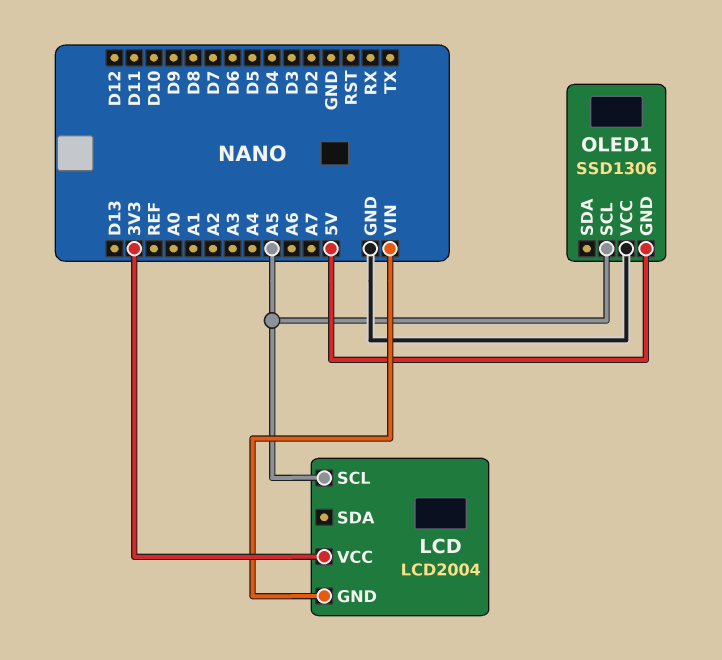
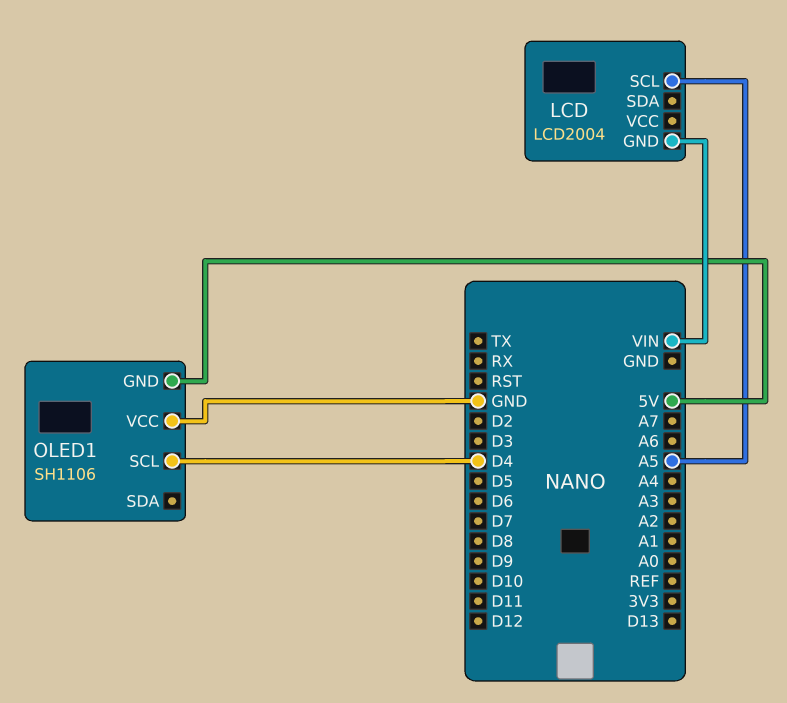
LCD pin VCC: 3V3 -> none
OLED1: SSD1306 -> SH1106
OLED1 pin SCL: A5 -> D4

